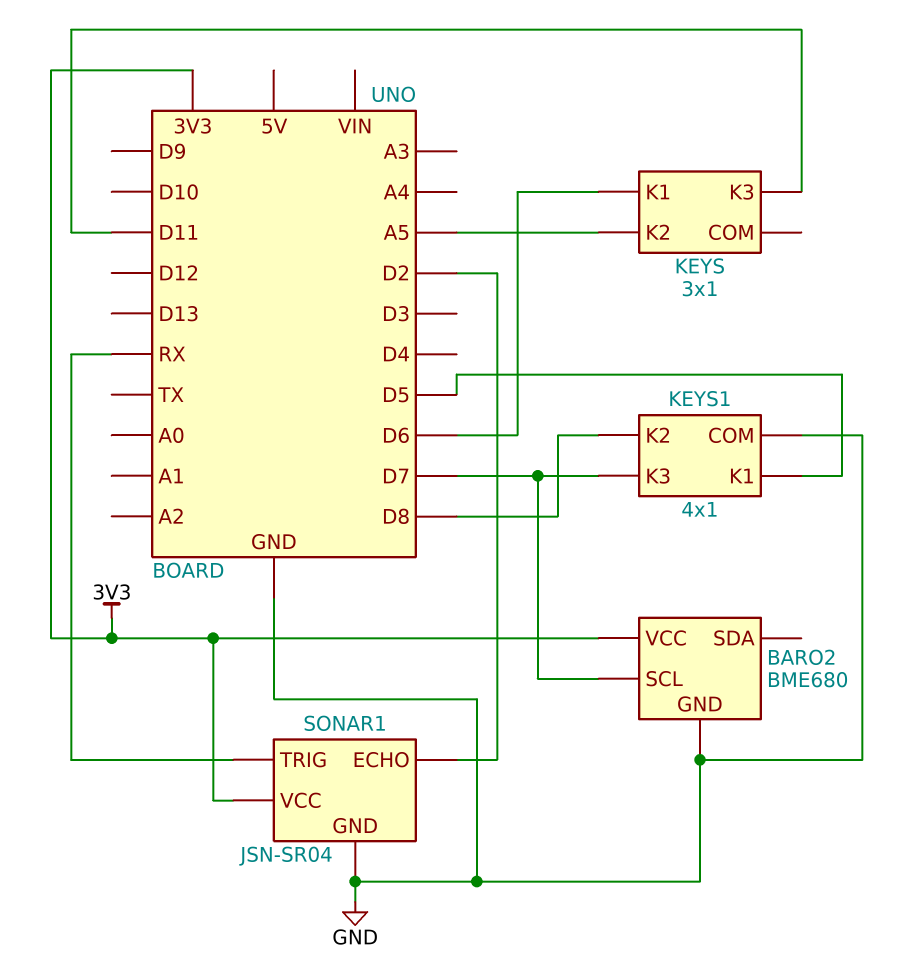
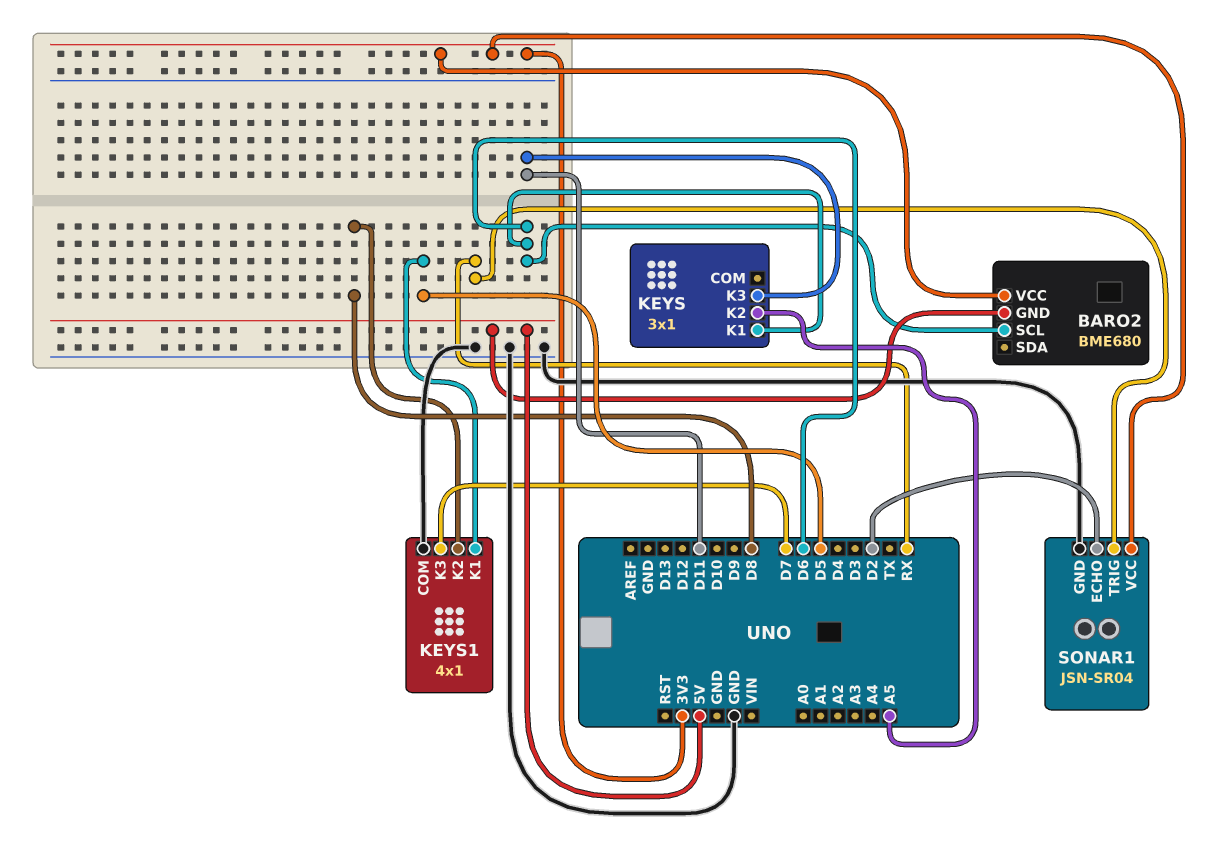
BARO2 pin GND: GND -> 5V
BARO2 pin SCL: D7 -> D6

